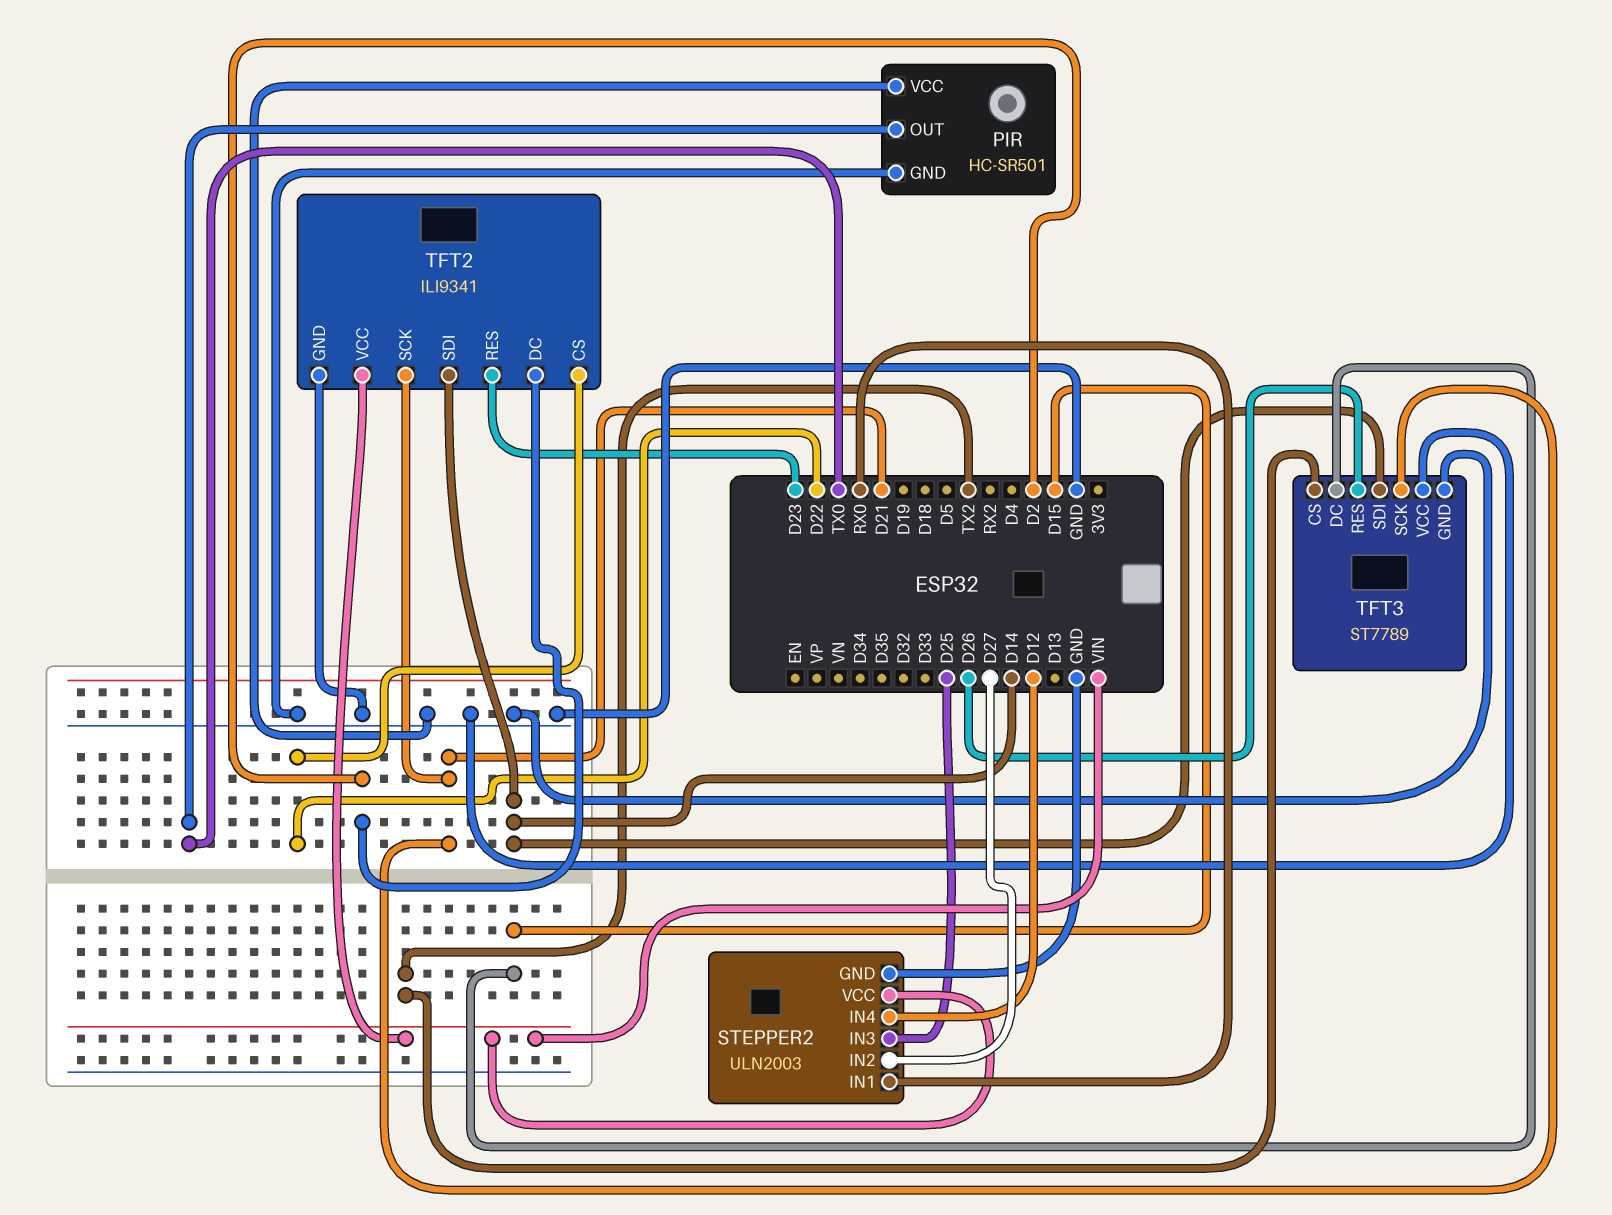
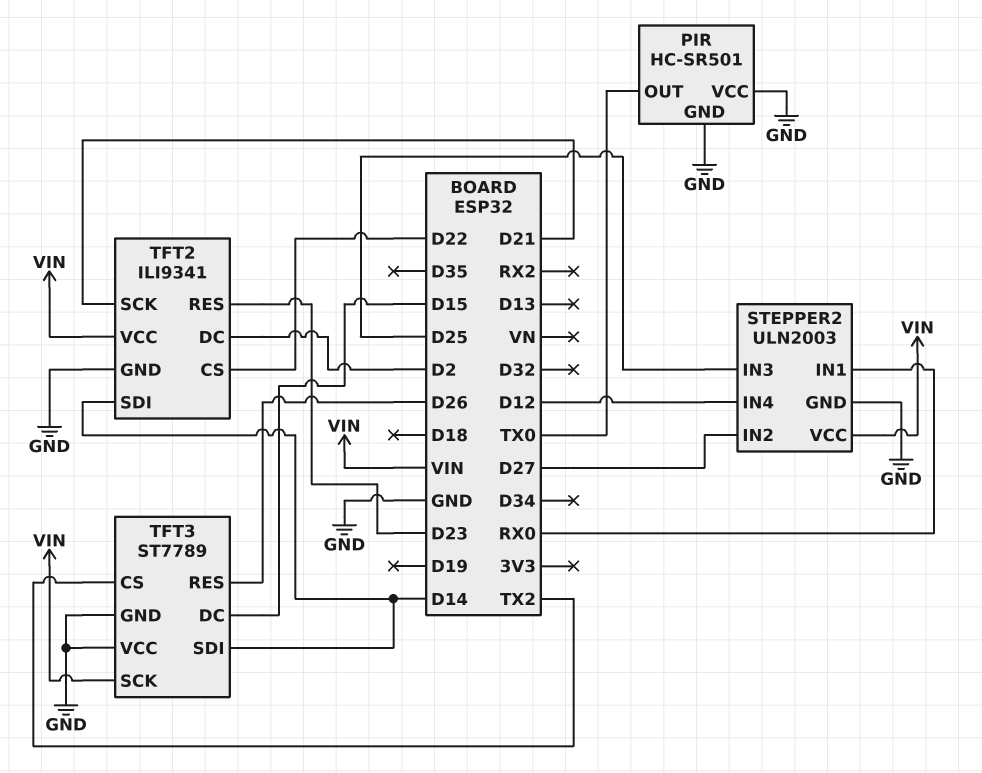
TFT3 pin SCK: D21 -> VIN

